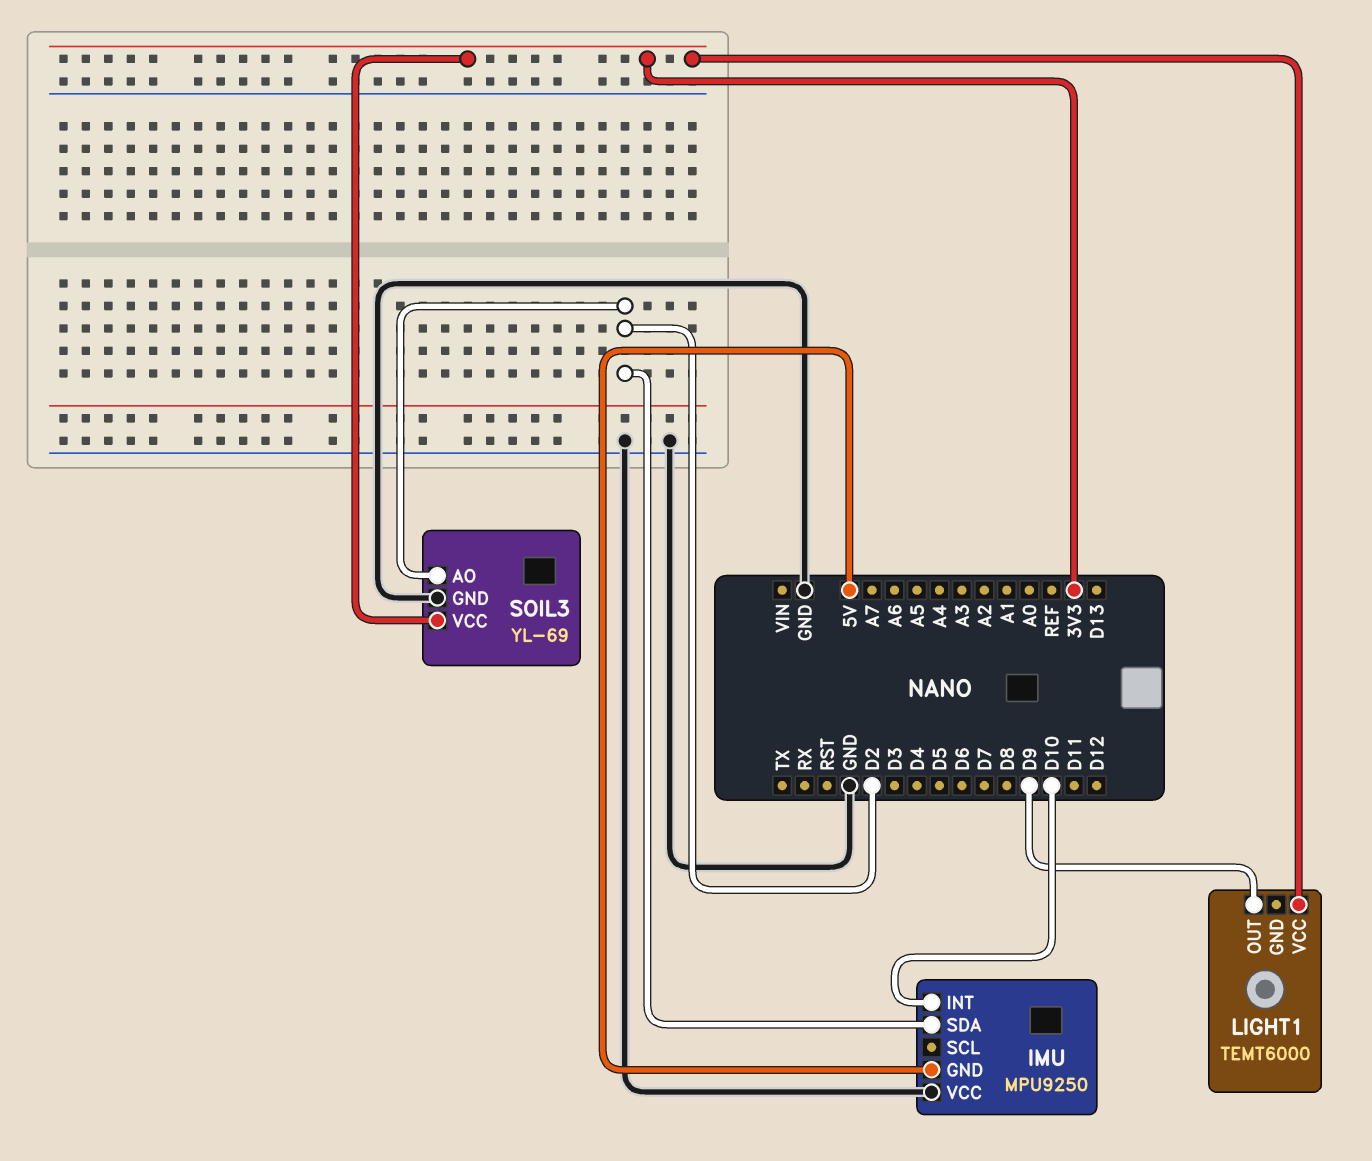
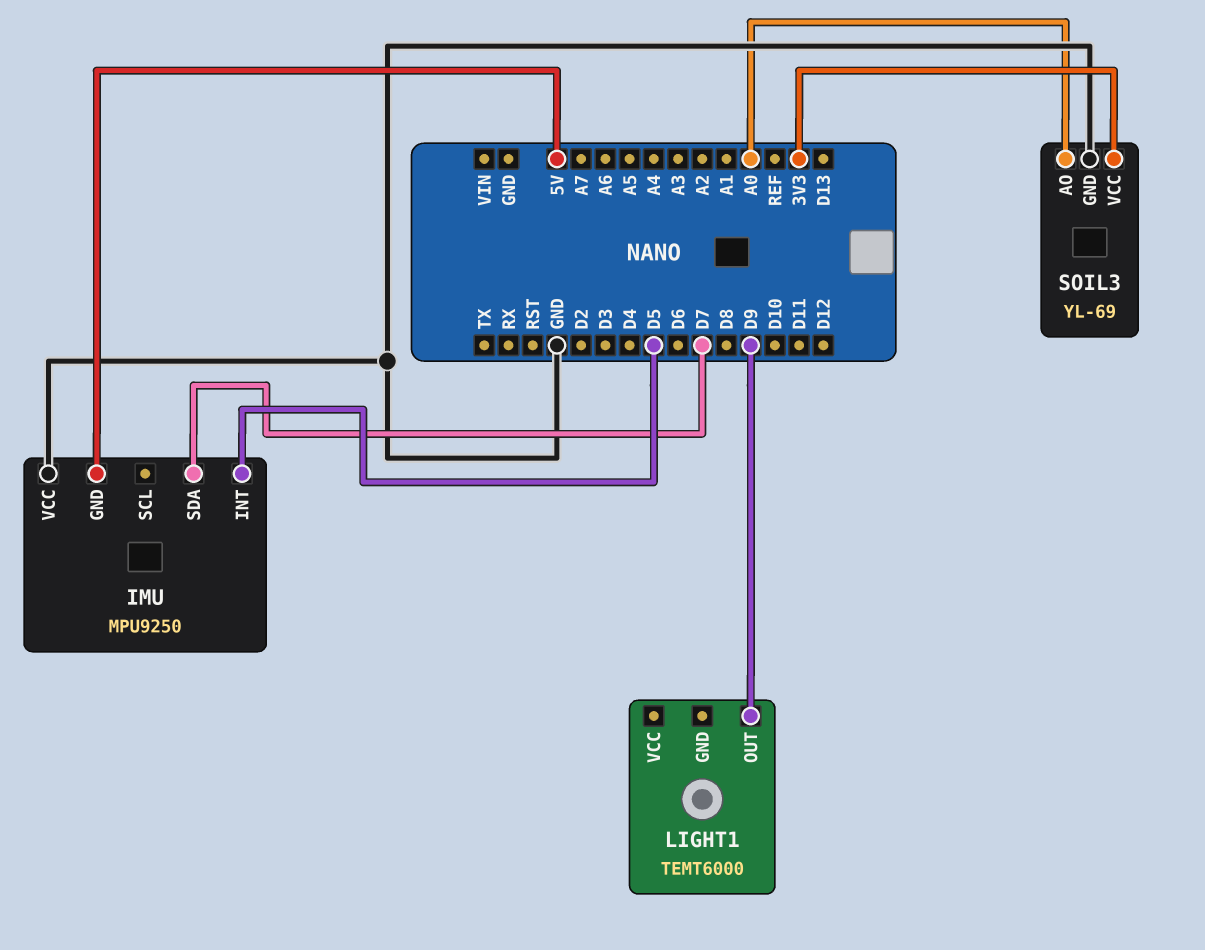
IMU pin INT: D10 -> D5
IMU pin SDA: D2 -> D7
LIGHT1 pin VCC: 3V3 -> none
SOIL3 pin AO: D2 -> A0

